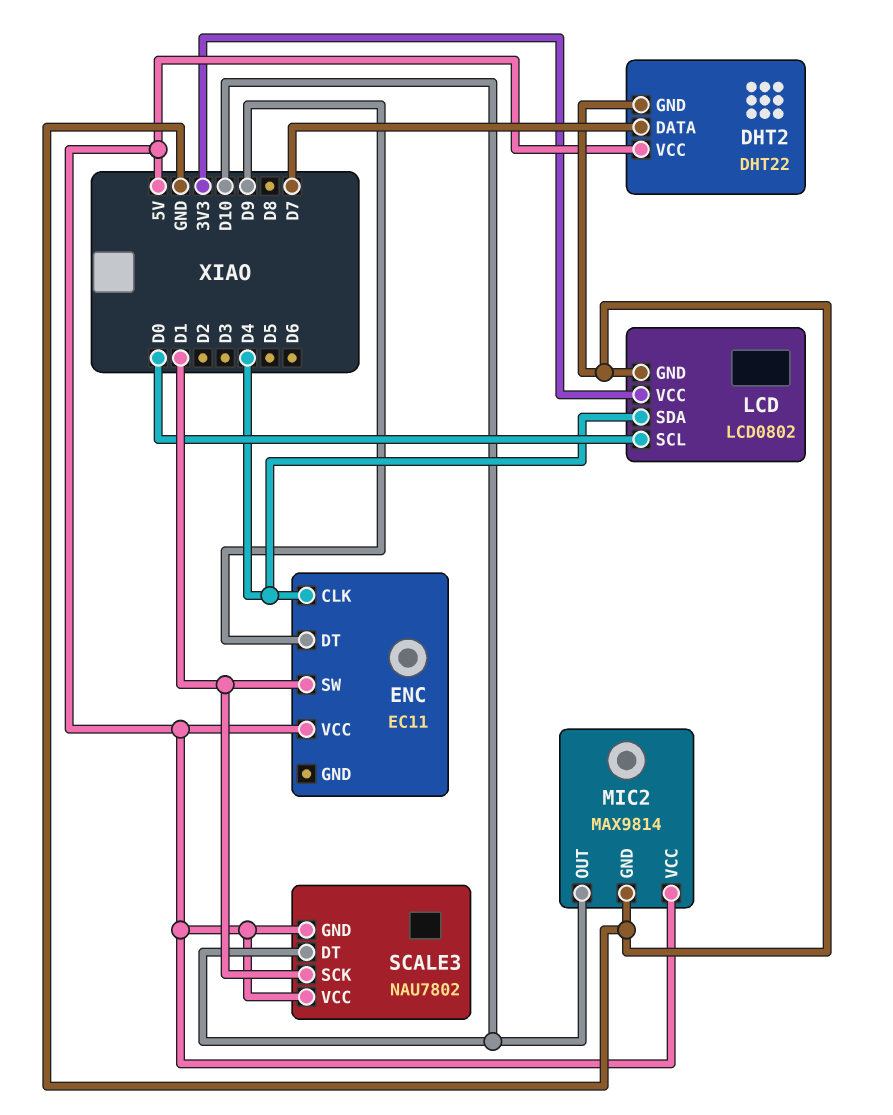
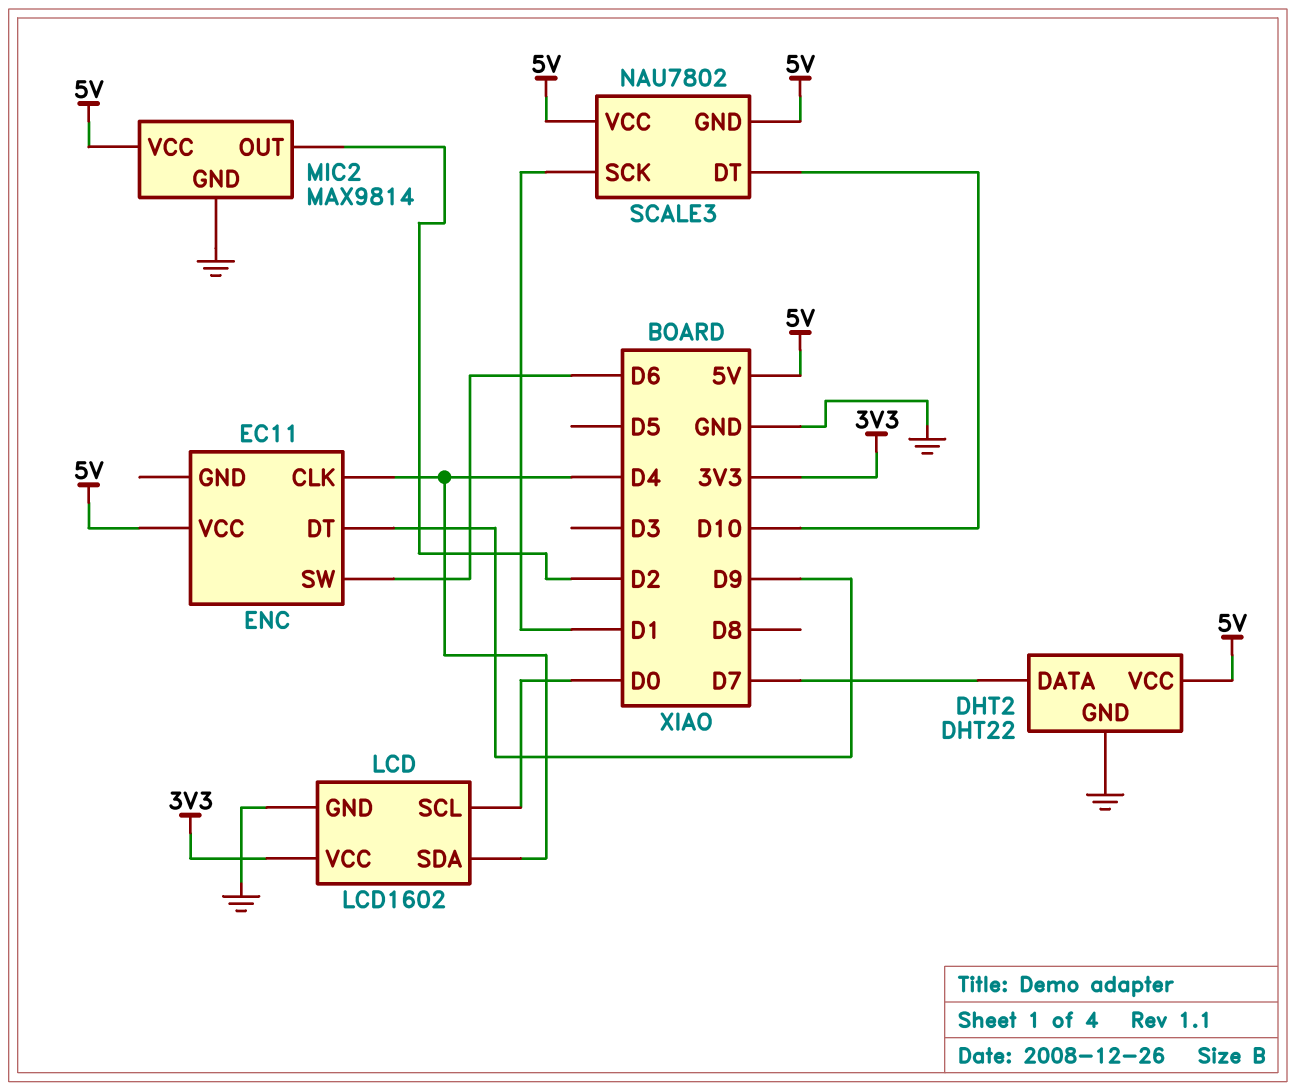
ENC pin SW: D1 -> D6
LCD: LCD0802 -> LCD1602
MIC2 pin OUT: D10 -> D2

